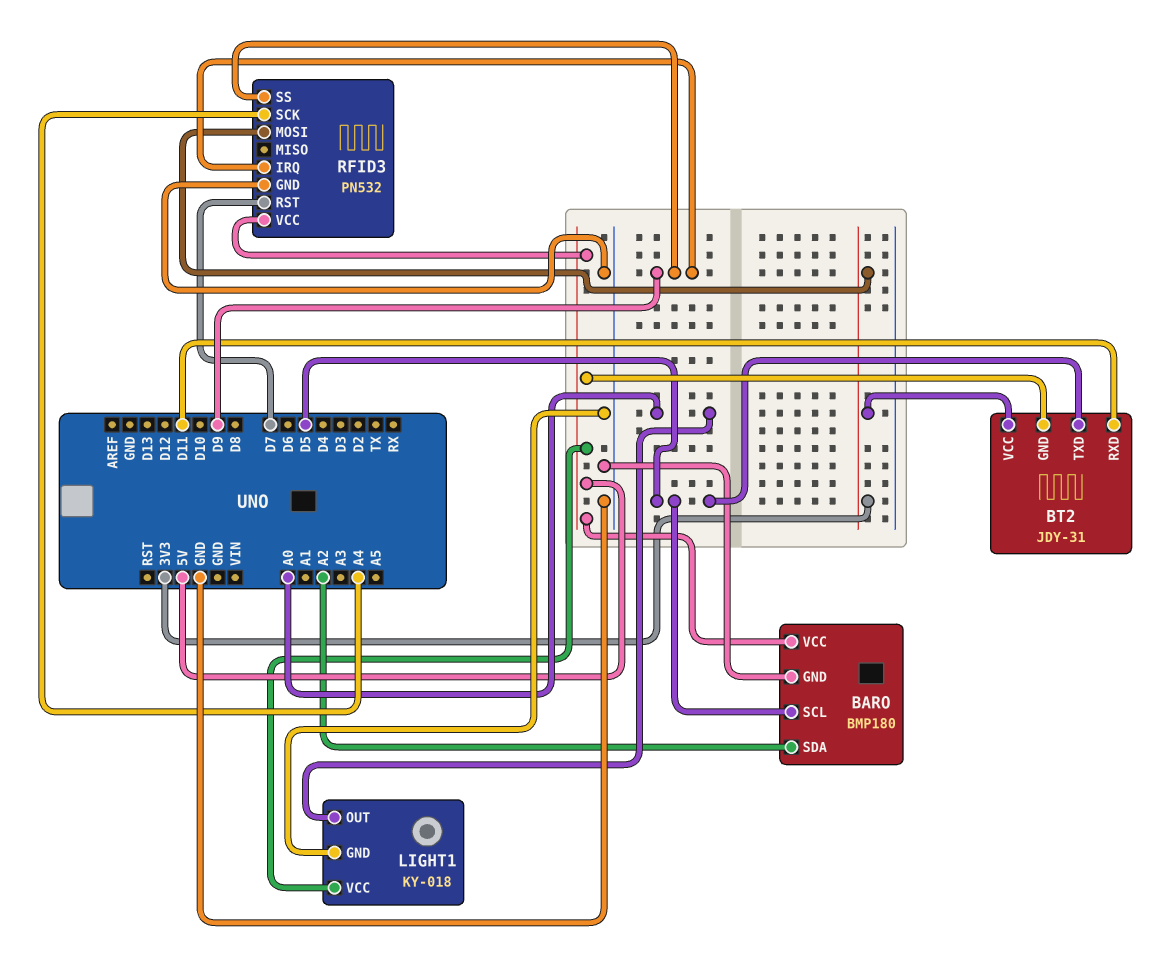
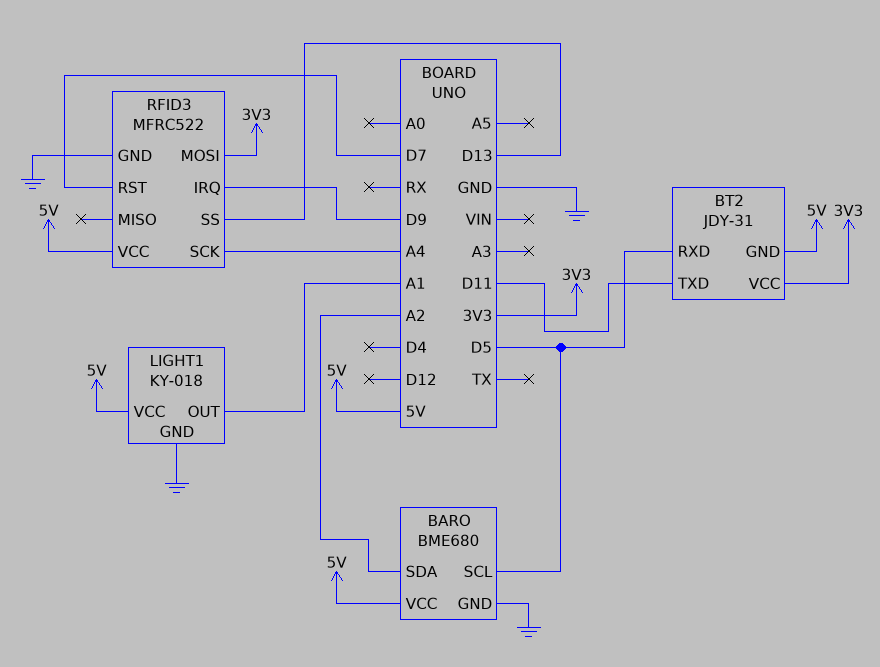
BARO: BMP180 -> BME680
BT2 pin RXD: D11 -> D5
BT2 pin TXD: D5 -> D11
LIGHT1 pin OUT: A0 -> A1
RFID3: PN532 -> MFRC522
RFID3 pin SS: D9 -> D13

